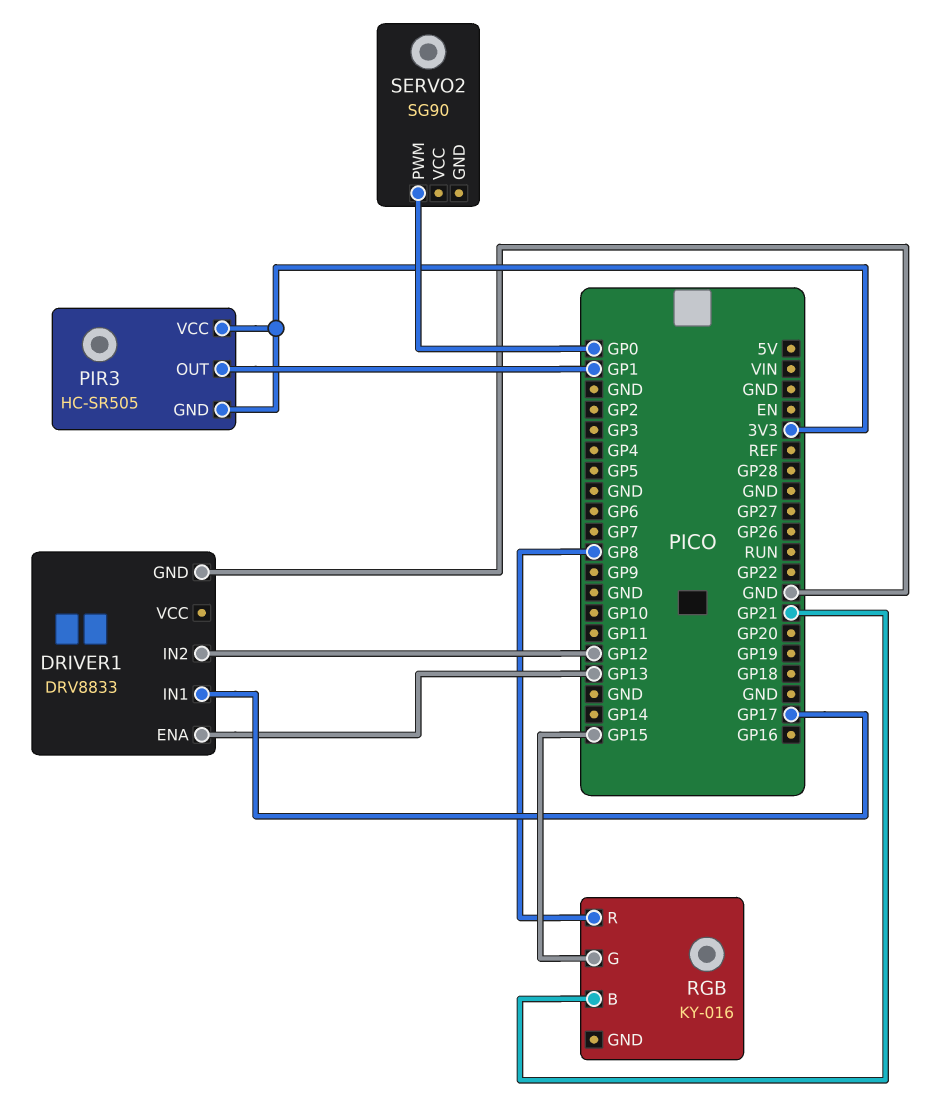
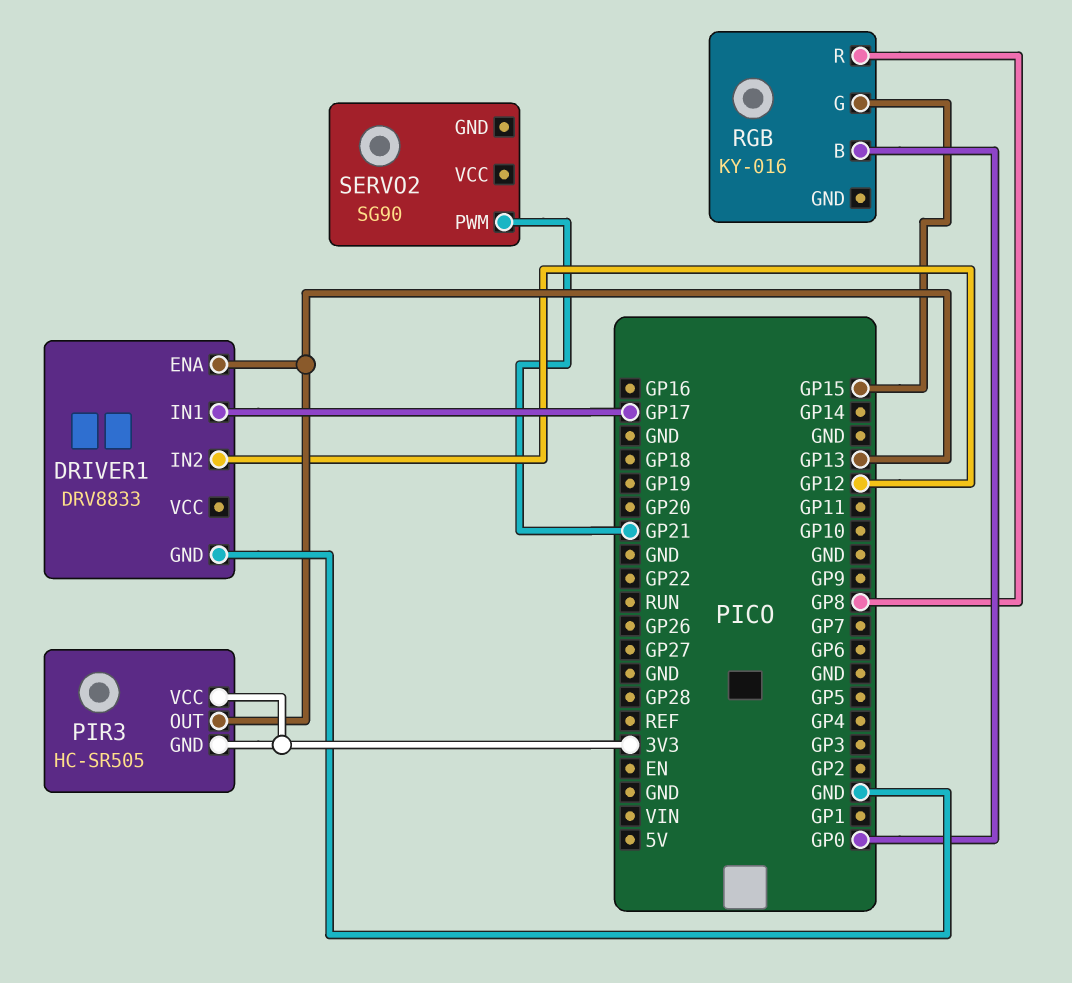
PIR3 pin OUT: GP1 -> GP13
RGB pin B: GP21 -> GP0
SERVO2 pin PWM: GP0 -> GP21

